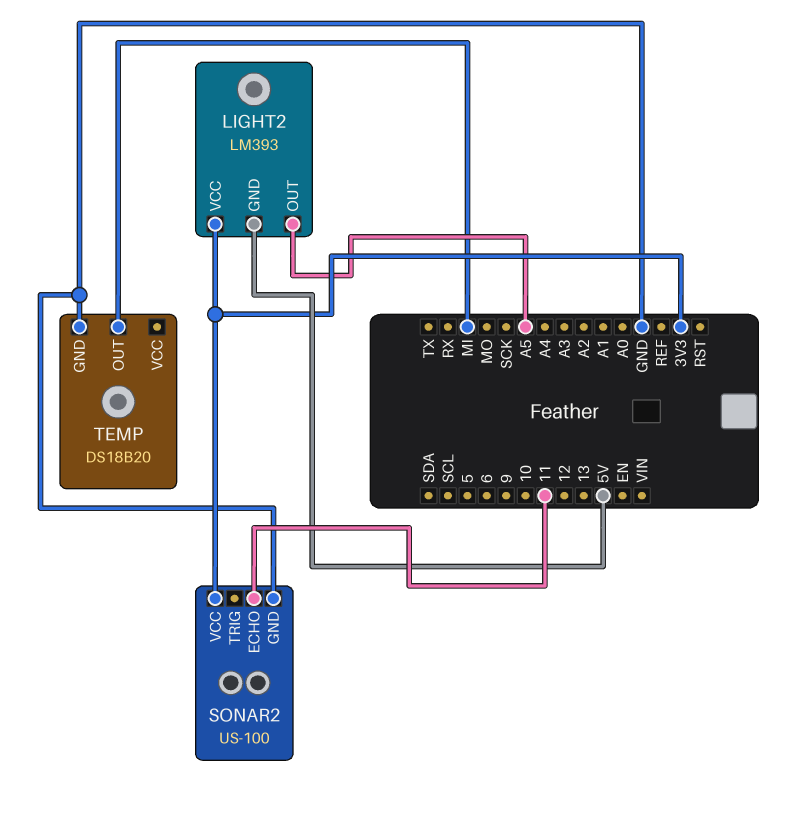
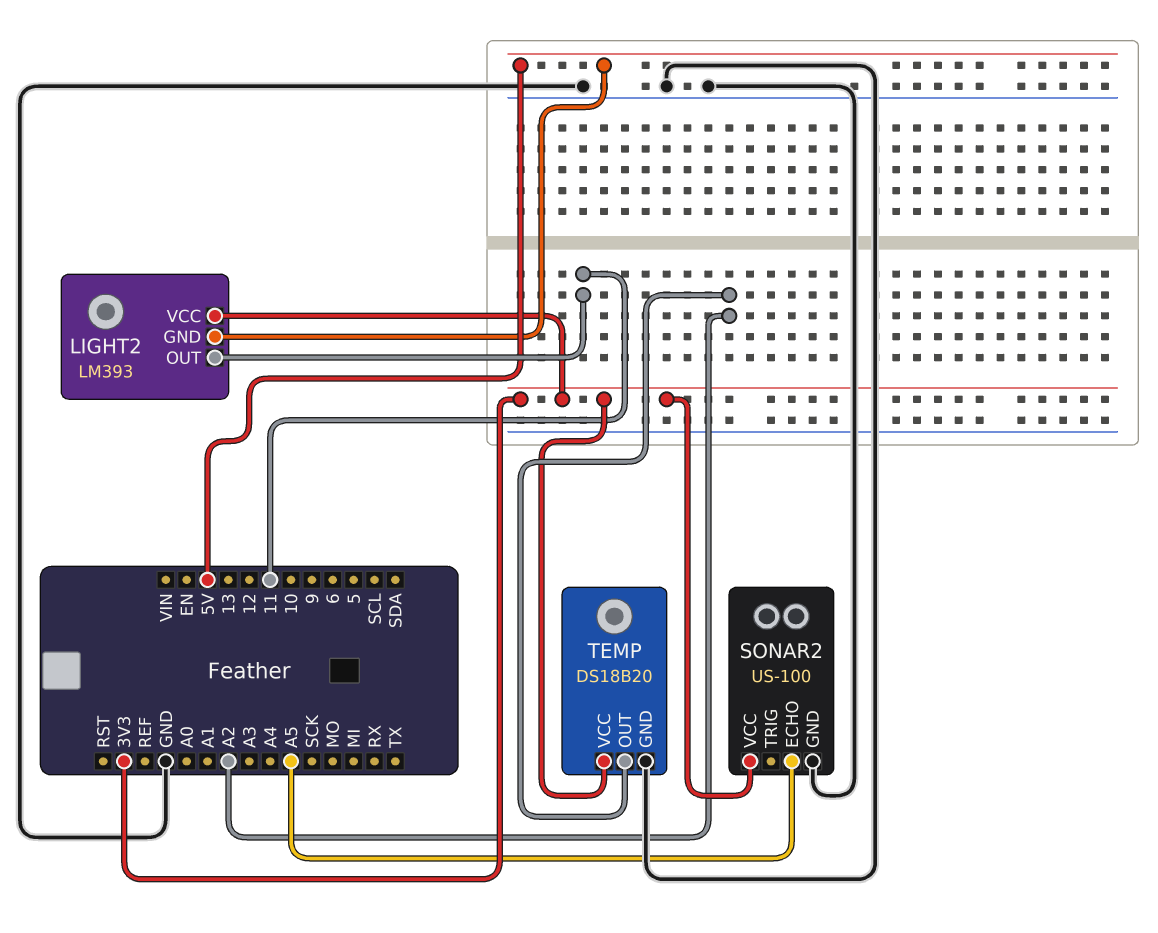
LIGHT2 pin OUT: A5 -> 11
SONAR2 pin ECHO: 11 -> A5
TEMP pin OUT: MI -> A2
TEMP pin VCC: none -> 3V3

